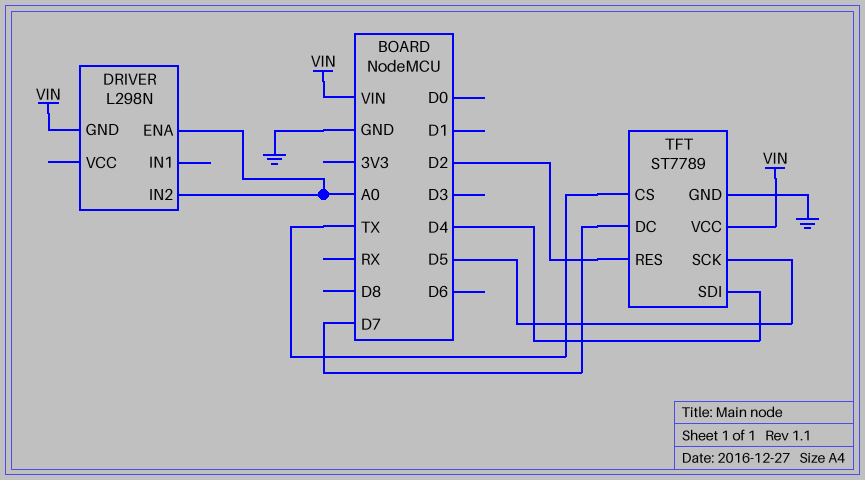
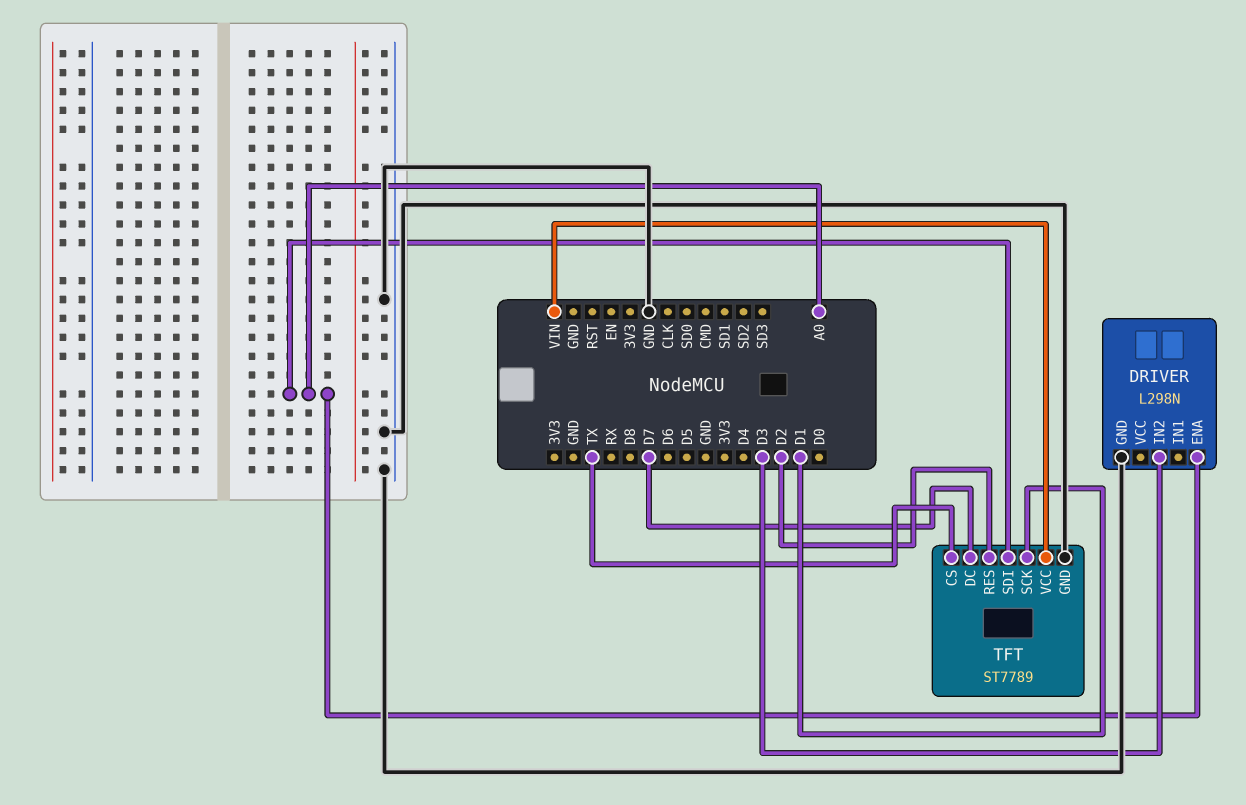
DRIVER pin GND: VIN -> GND
DRIVER pin IN2: A0 -> D3
TFT pin SCK: D5 -> D1
TFT pin SDI: D4 -> A0

